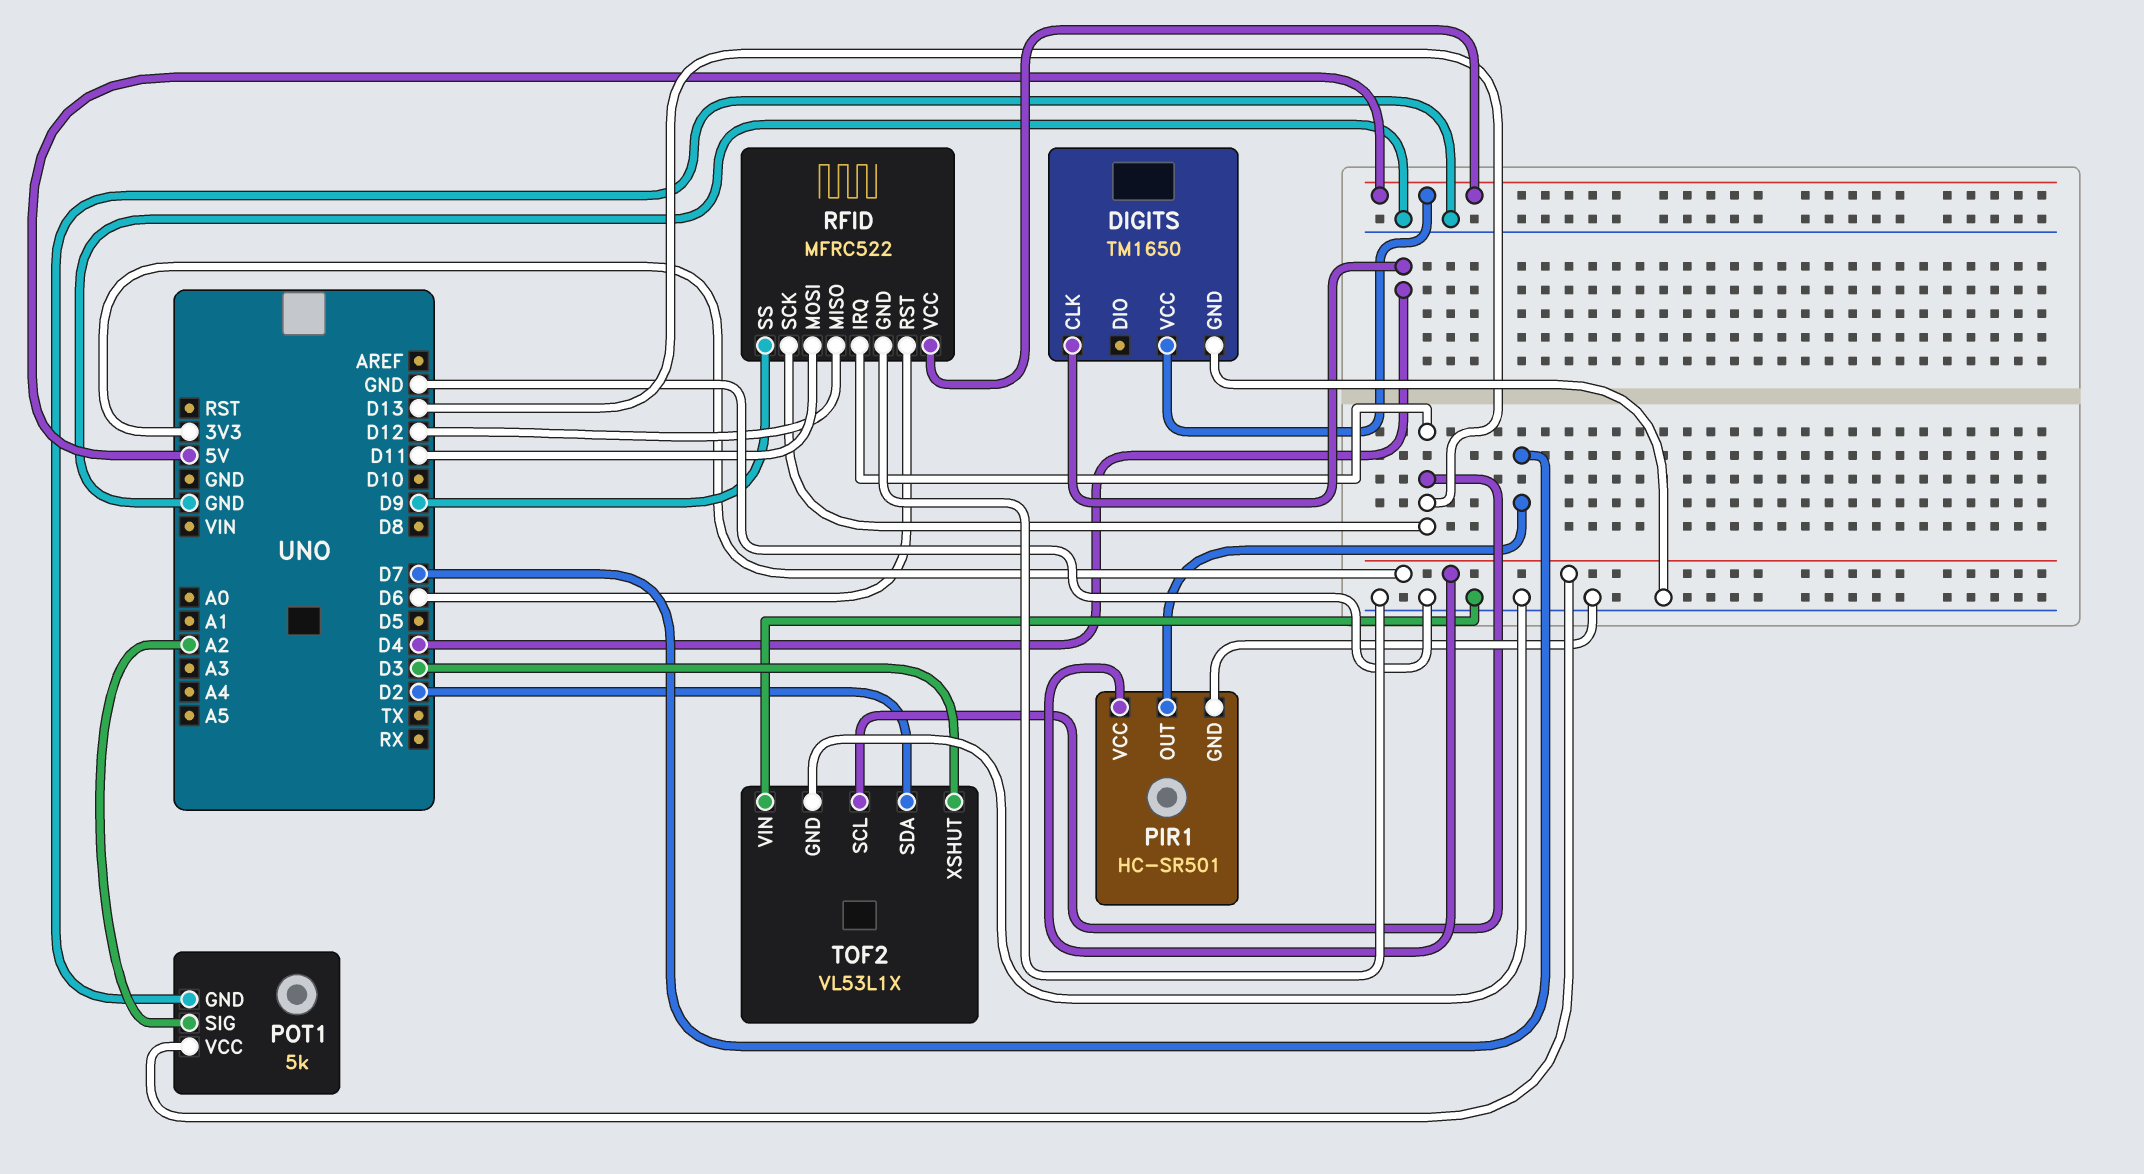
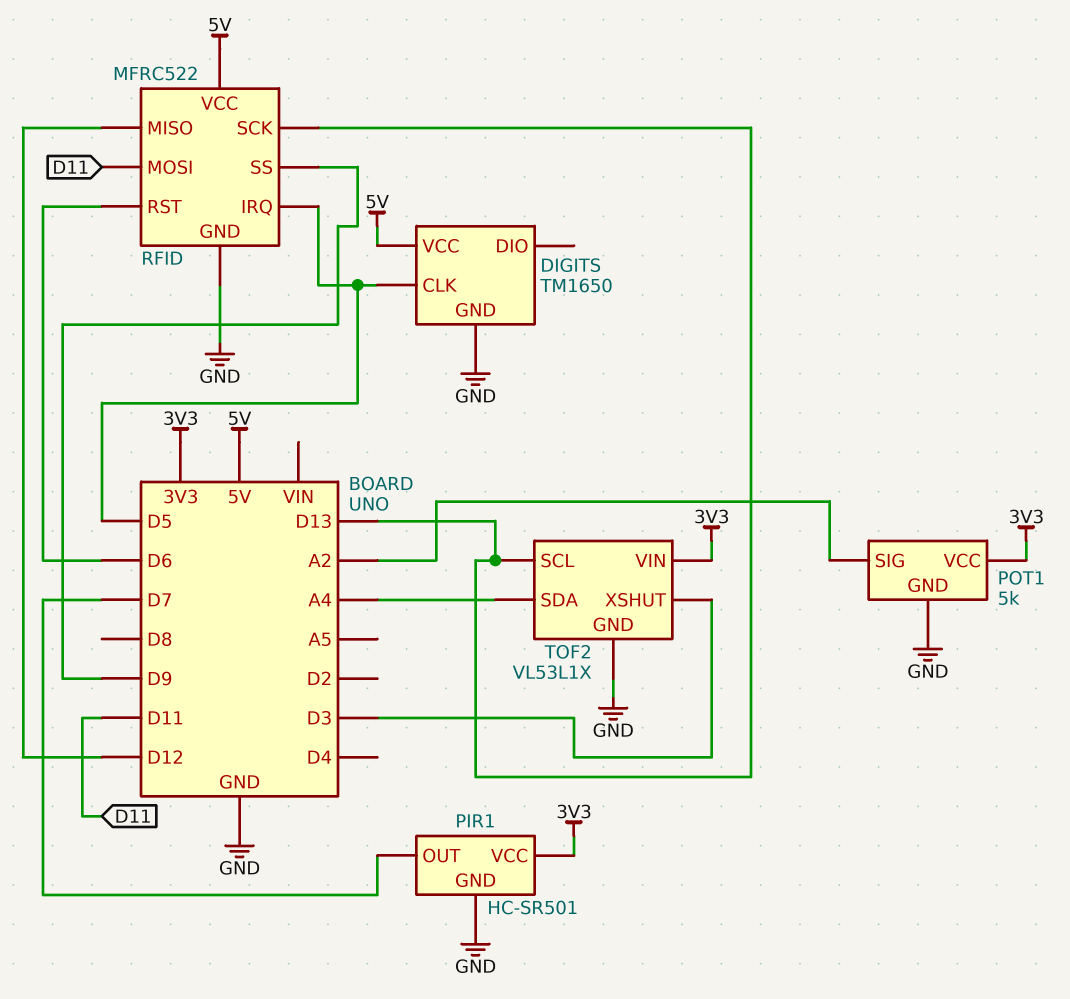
DIGITS pin CLK: D4 -> D5
RFID pin IRQ: D13 -> D5
TOF2 pin SDA: D2 -> A4
TOF2 pin VIN: GND -> 3V3

